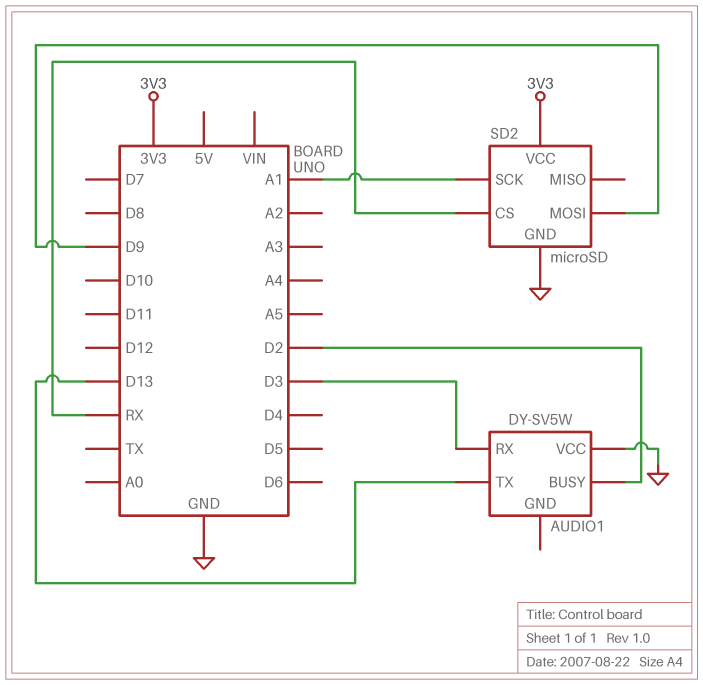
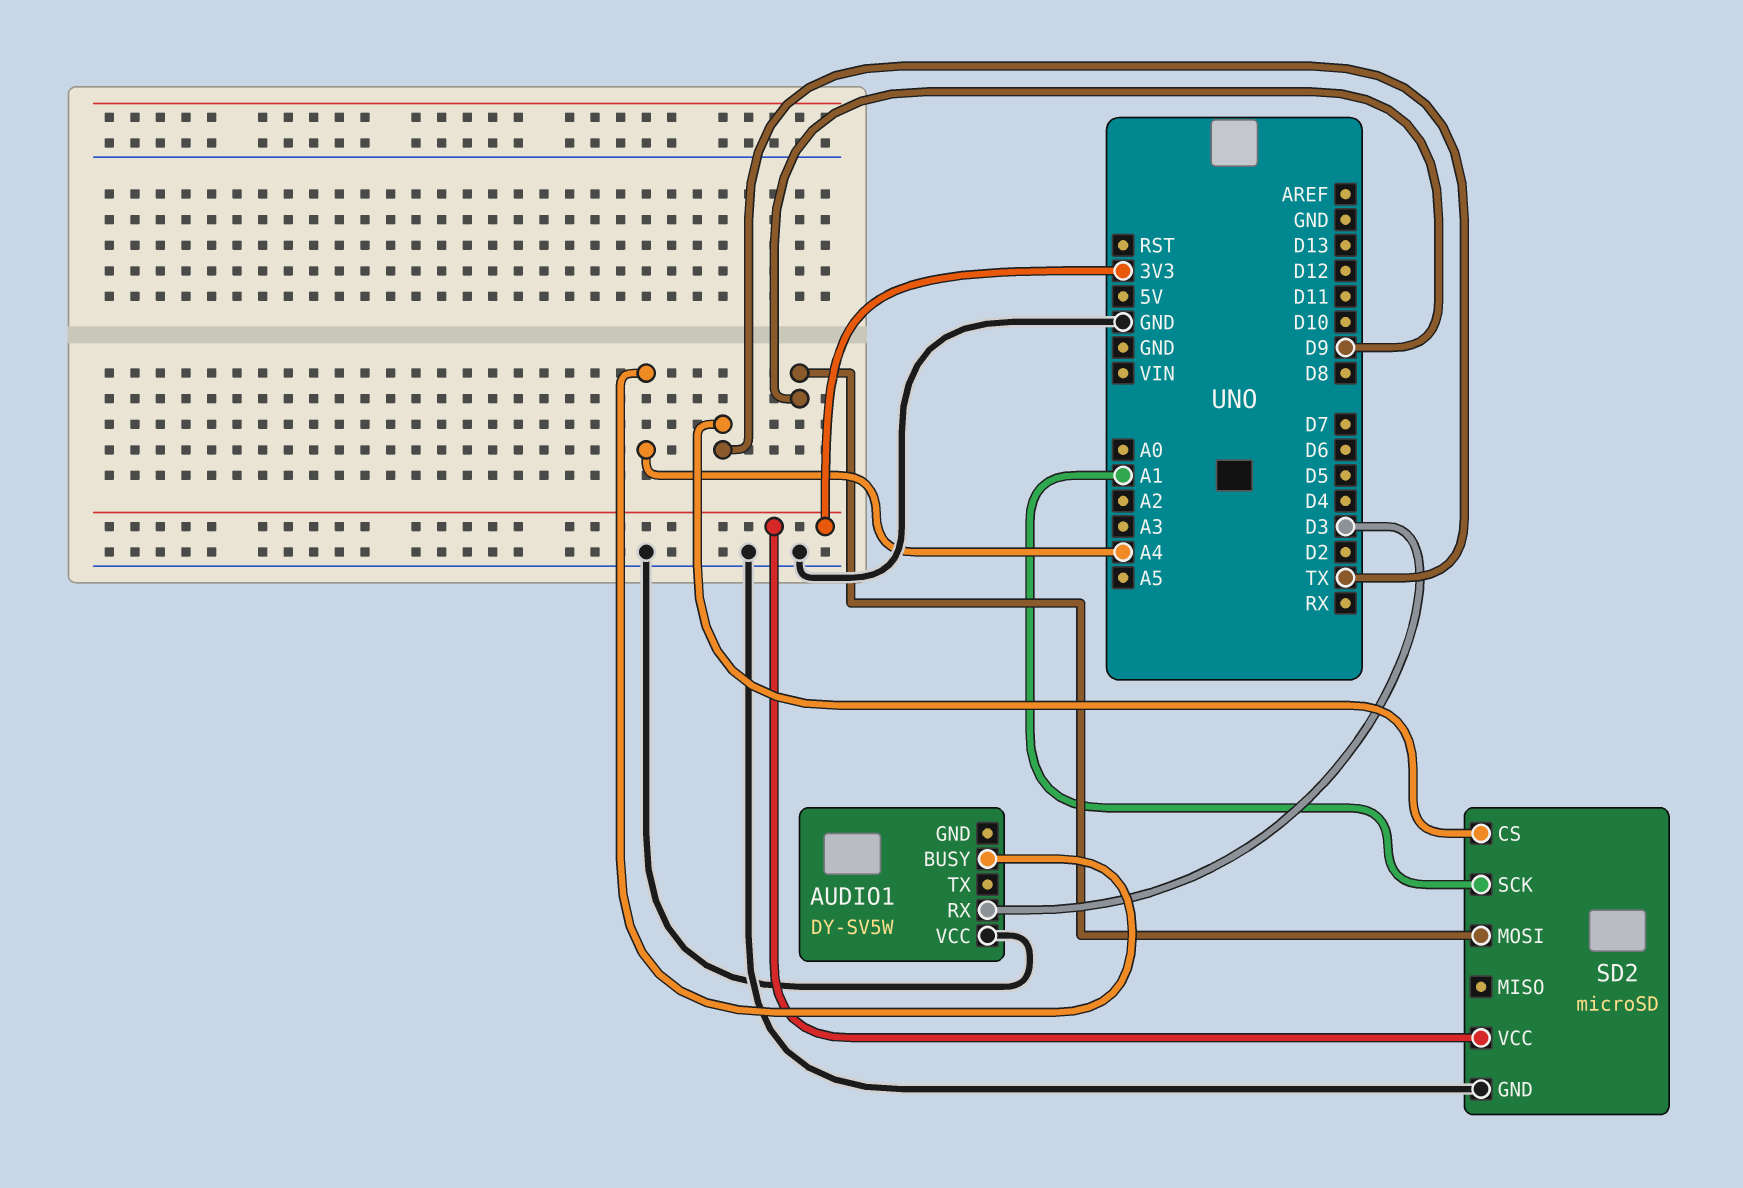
AUDIO1 pin BUSY: D2 -> A4
AUDIO1 pin TX: D13 -> none
SD2 pin CS: RX -> TX

